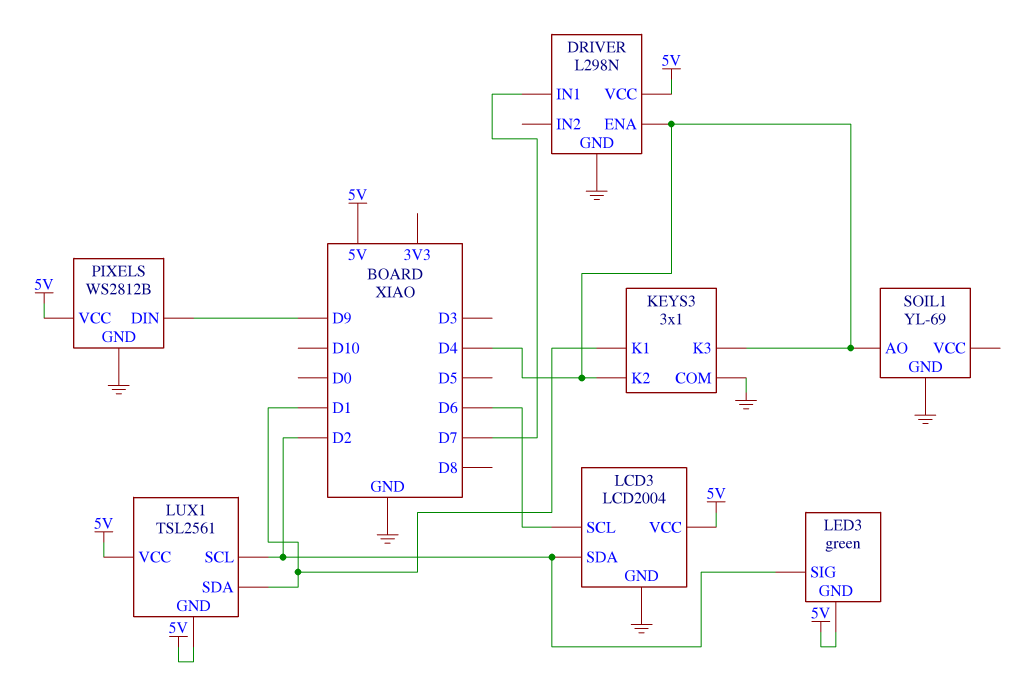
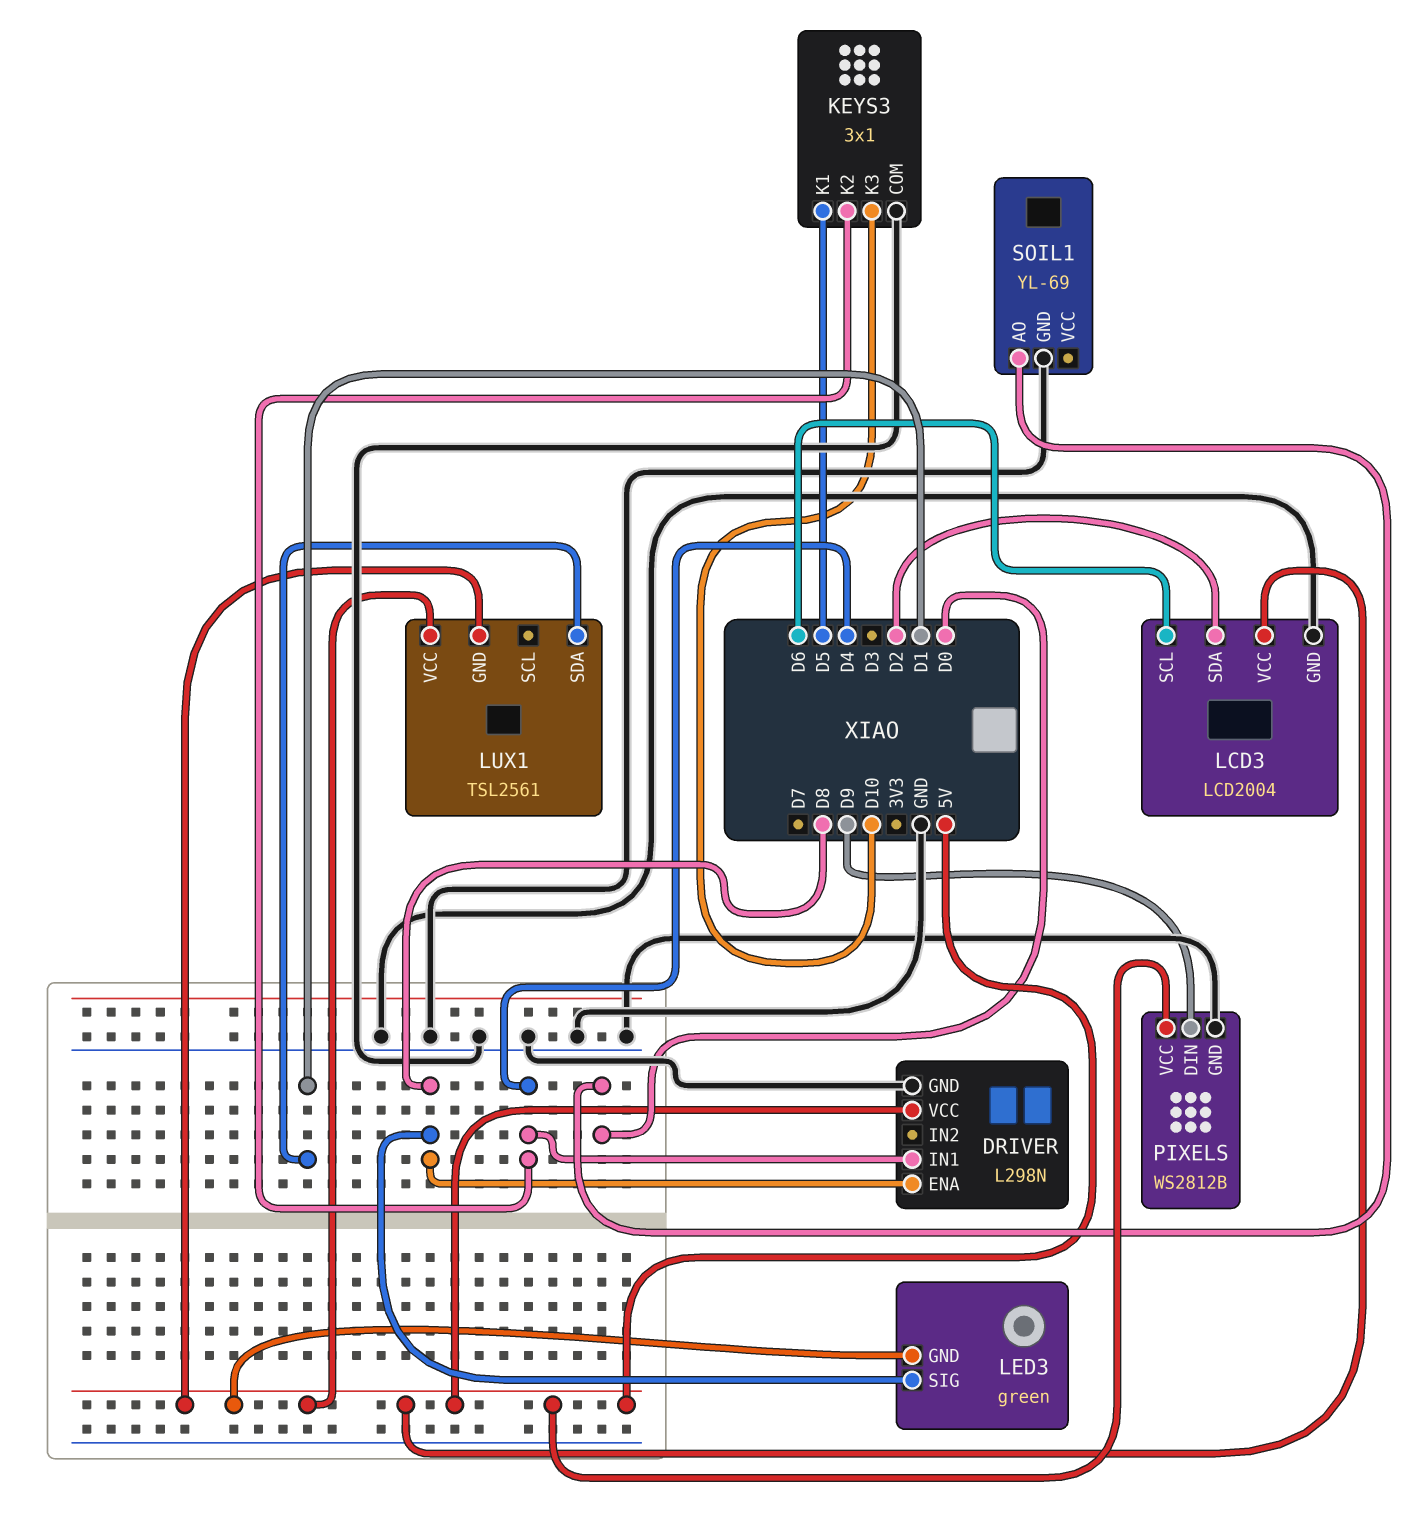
DRIVER pin ENA: D4 -> D8
DRIVER pin IN1: D7 -> D4
KEYS3 pin K1: D1 -> D5
KEYS3 pin K3: D4 -> D10
LED3 pin SIG: D2 -> D8
LUX1 pin SCL: D2 -> none
SOIL1 pin AO: D4 -> D0

